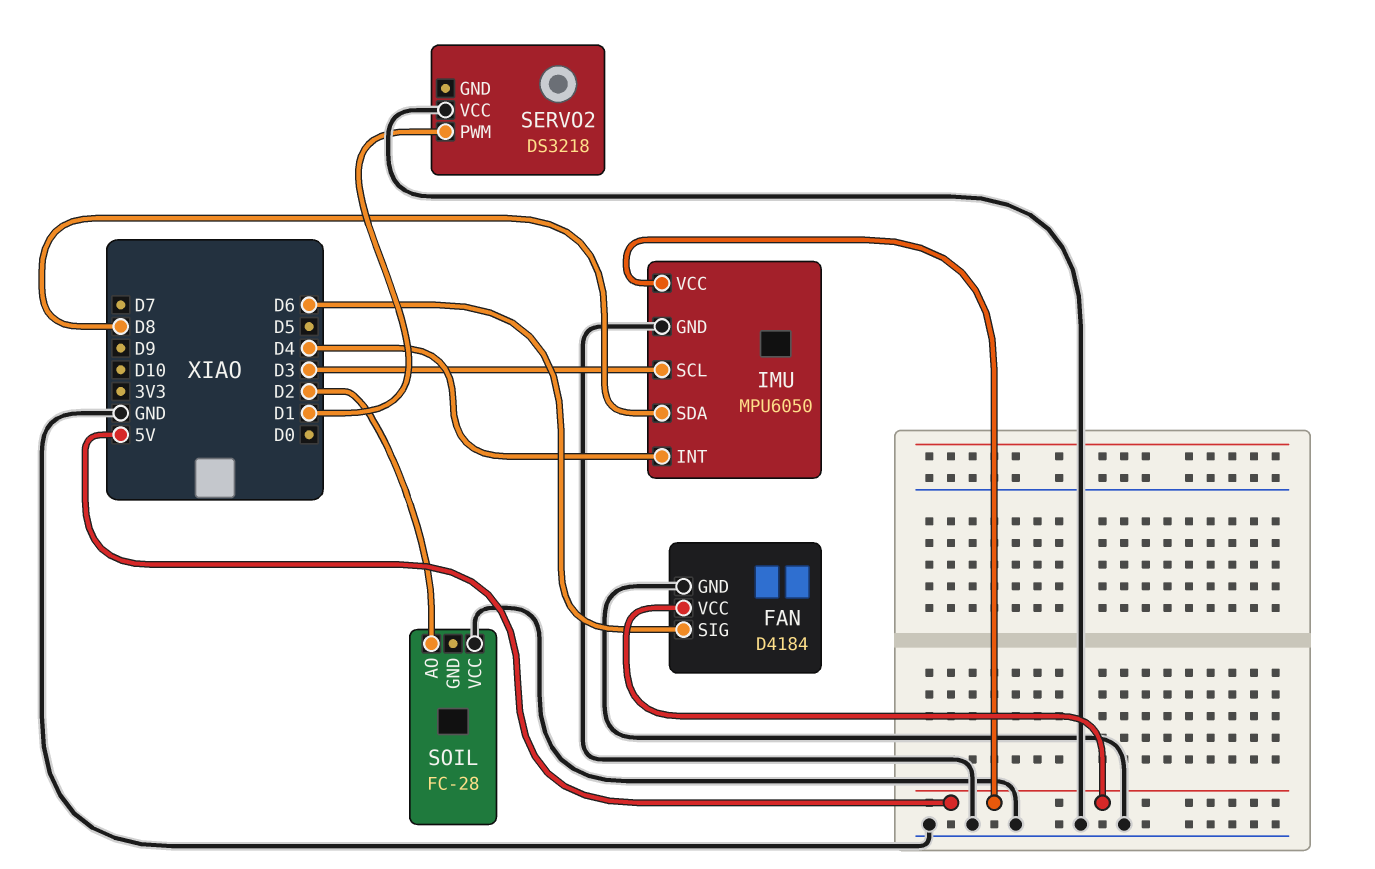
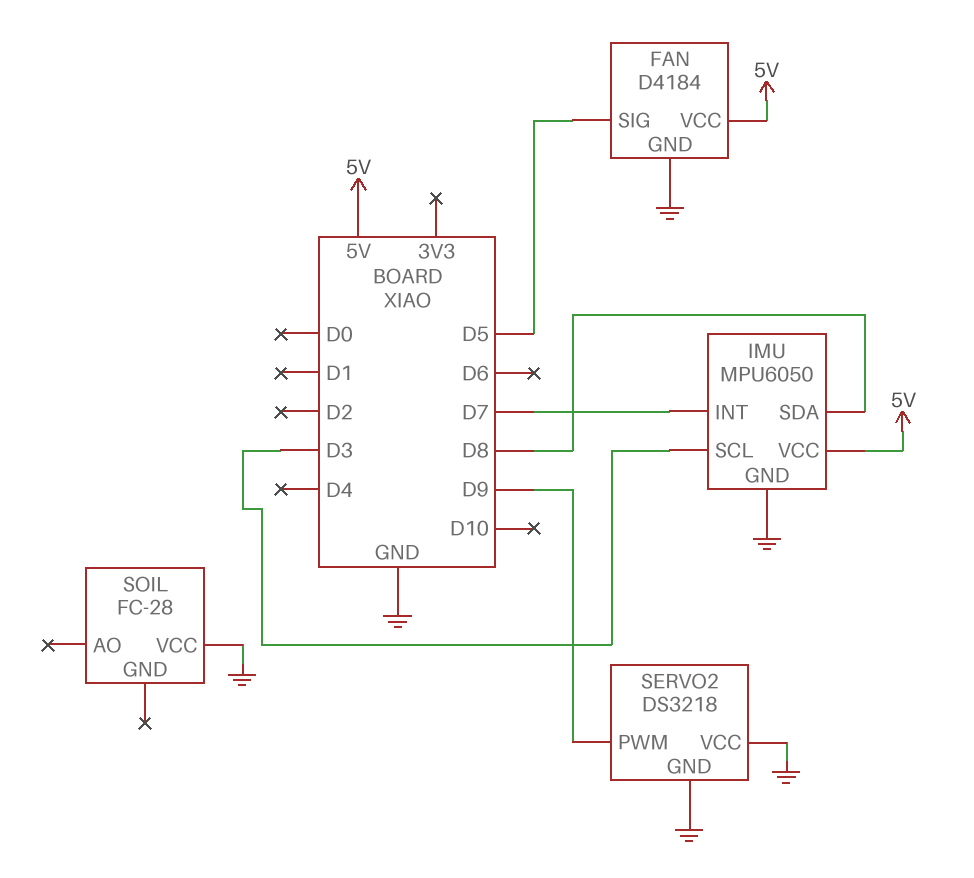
FAN pin SIG: D6 -> D5
IMU pin INT: D4 -> D7
SERVO2 pin GND: none -> GND
SERVO2 pin PWM: D1 -> D9
SOIL pin AO: D2 -> none

